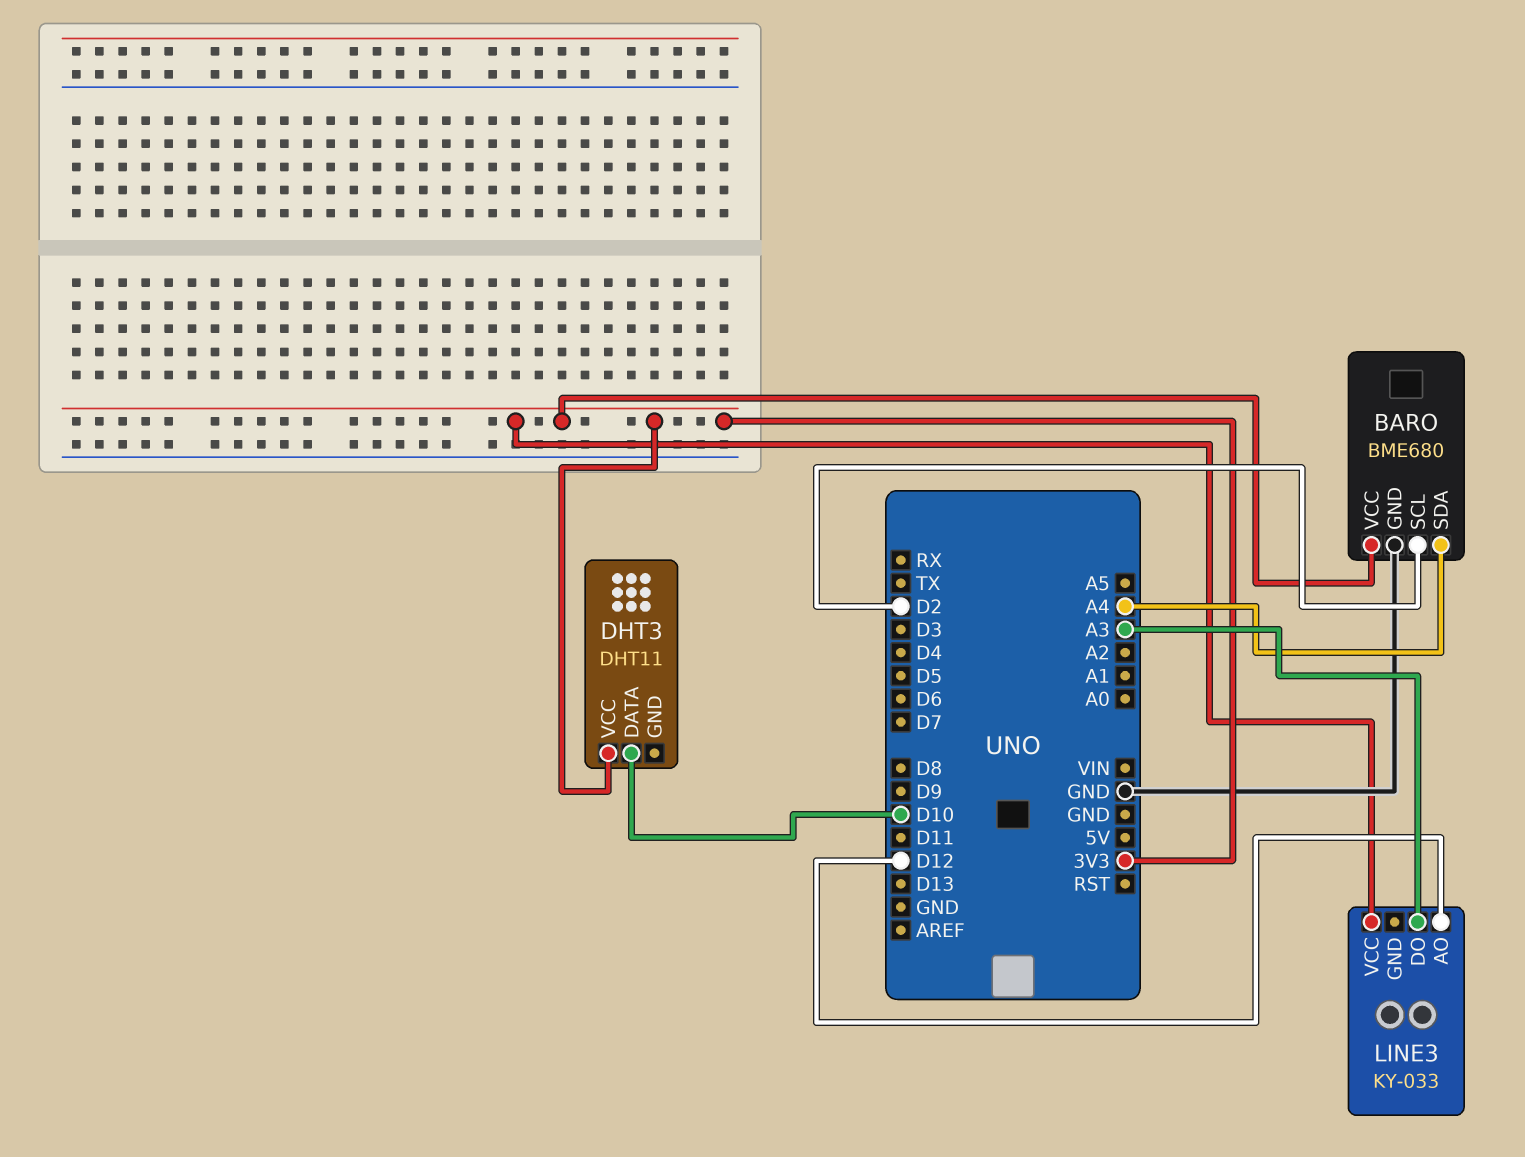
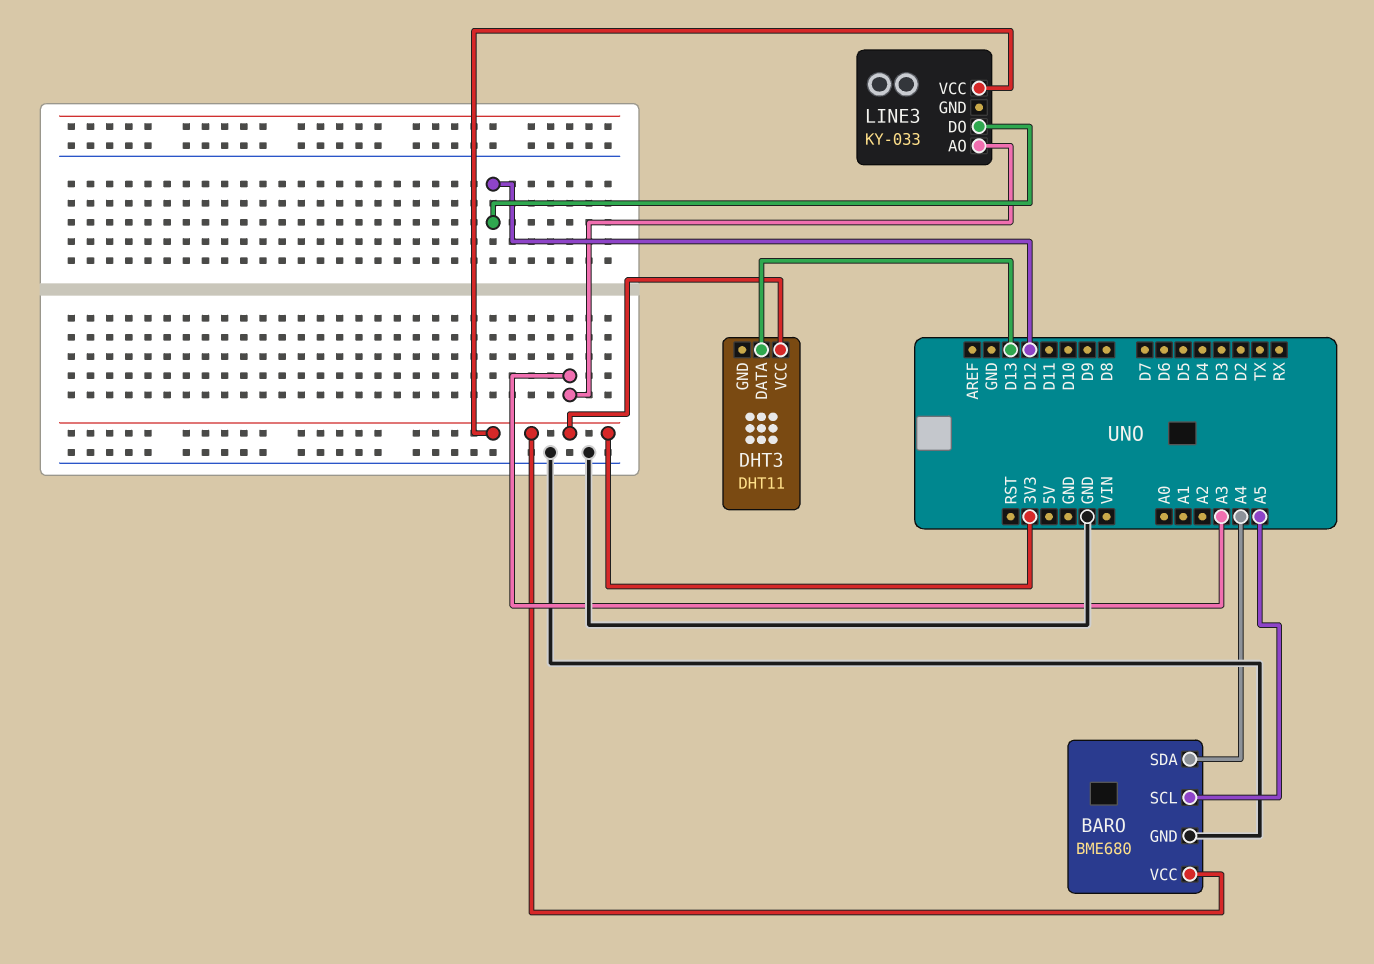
BARO pin SCL: D2 -> A5
DHT3 pin DATA: D10 -> D13
LINE3 pin AO: D12 -> A3
LINE3 pin DO: A3 -> D12

